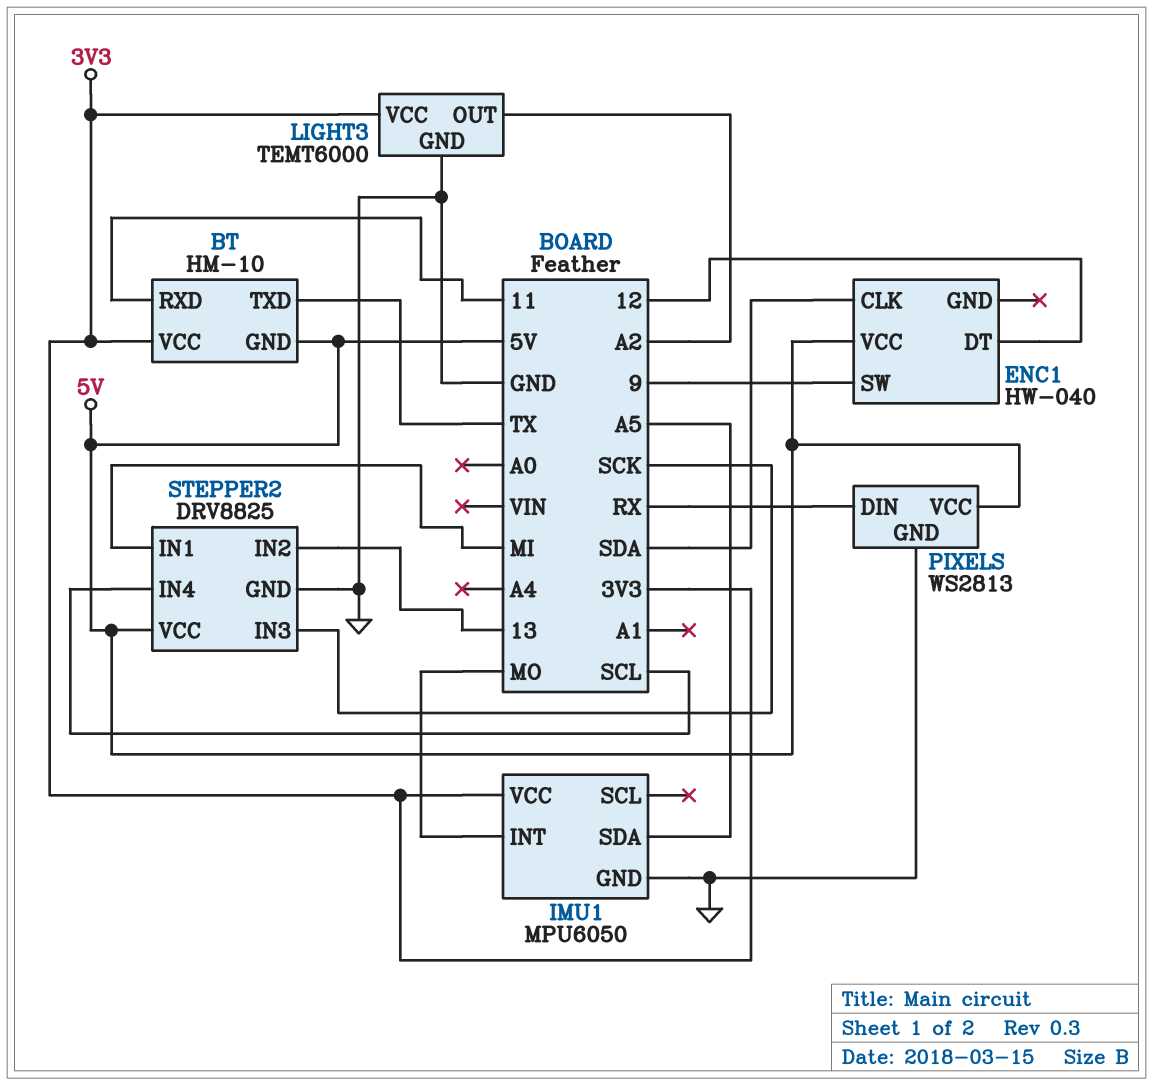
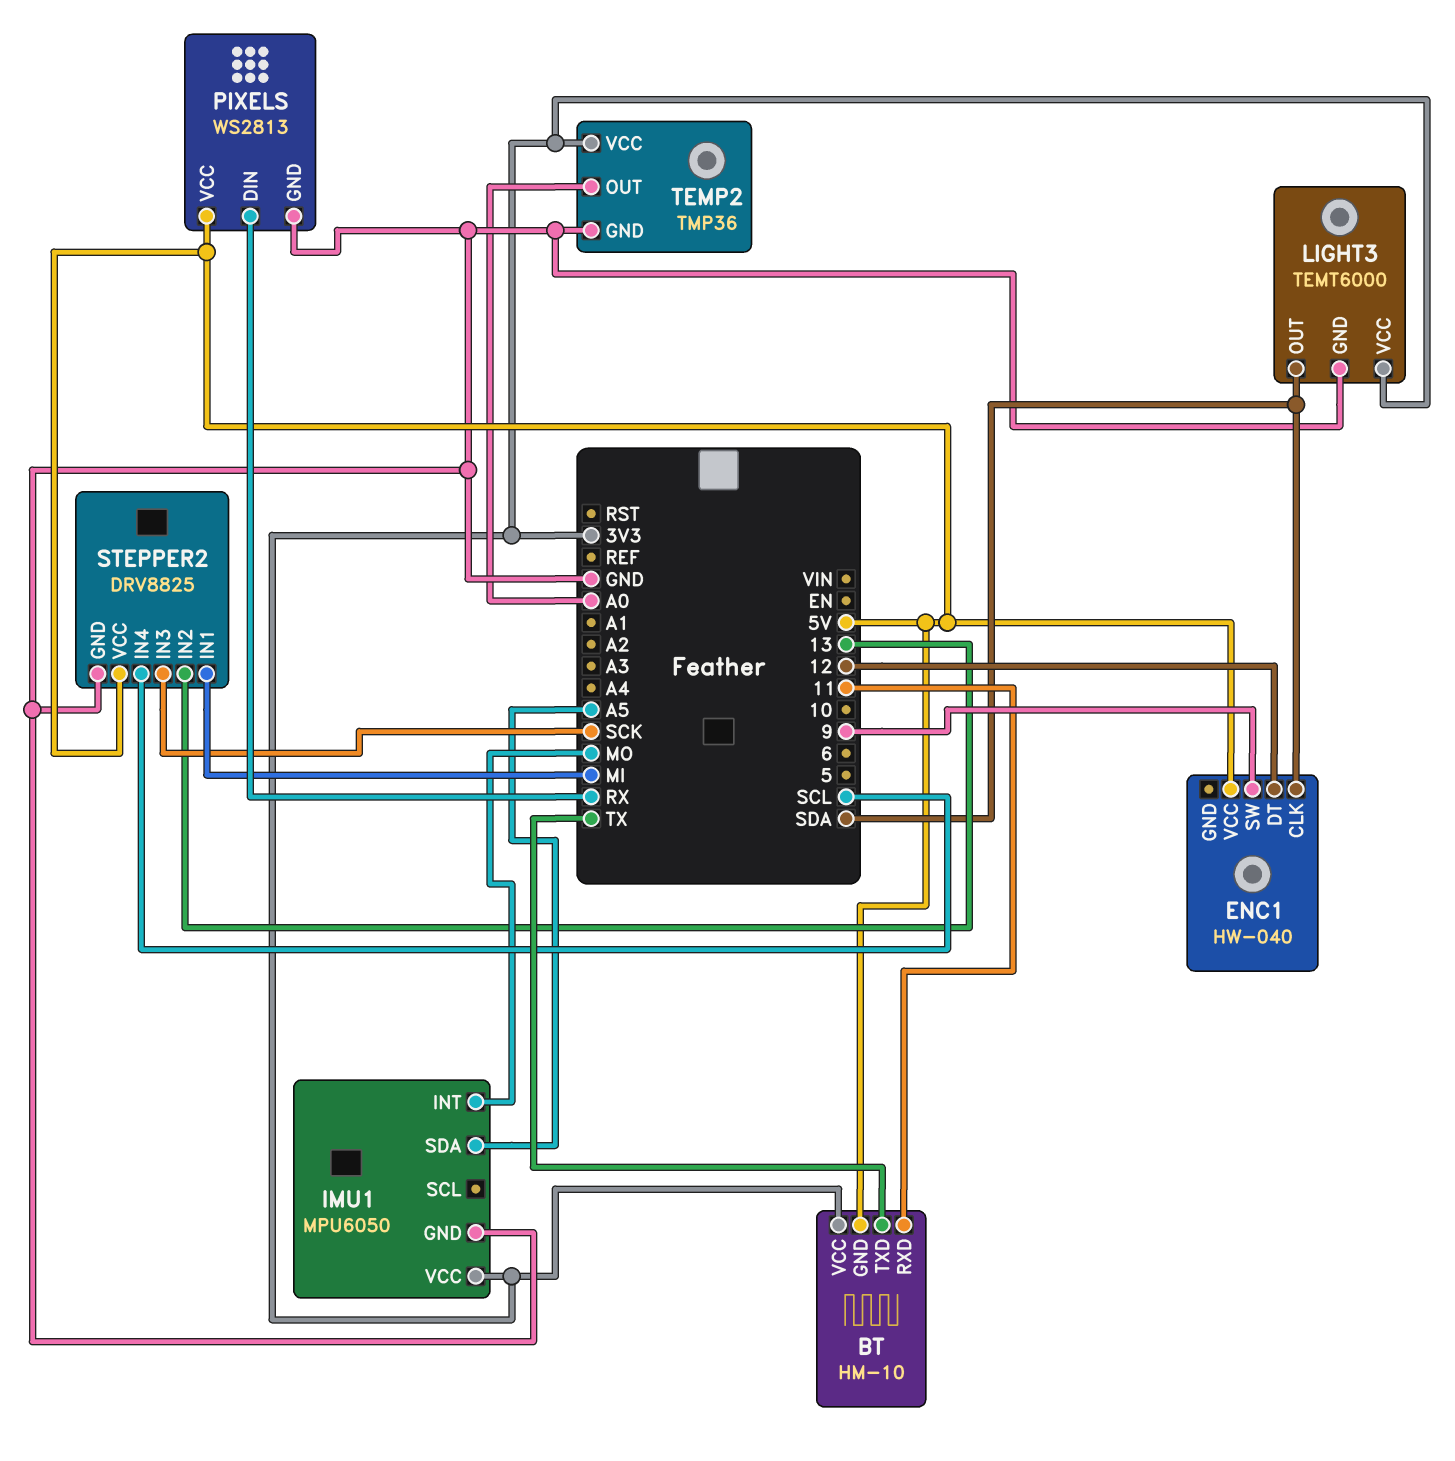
LIGHT3 pin OUT: A2 -> SDA
TEMP2: none -> TMP36
TEMP2 pin GND: none -> GND
TEMP2 pin OUT: none -> A0
TEMP2 pin VCC: none -> 3V3

